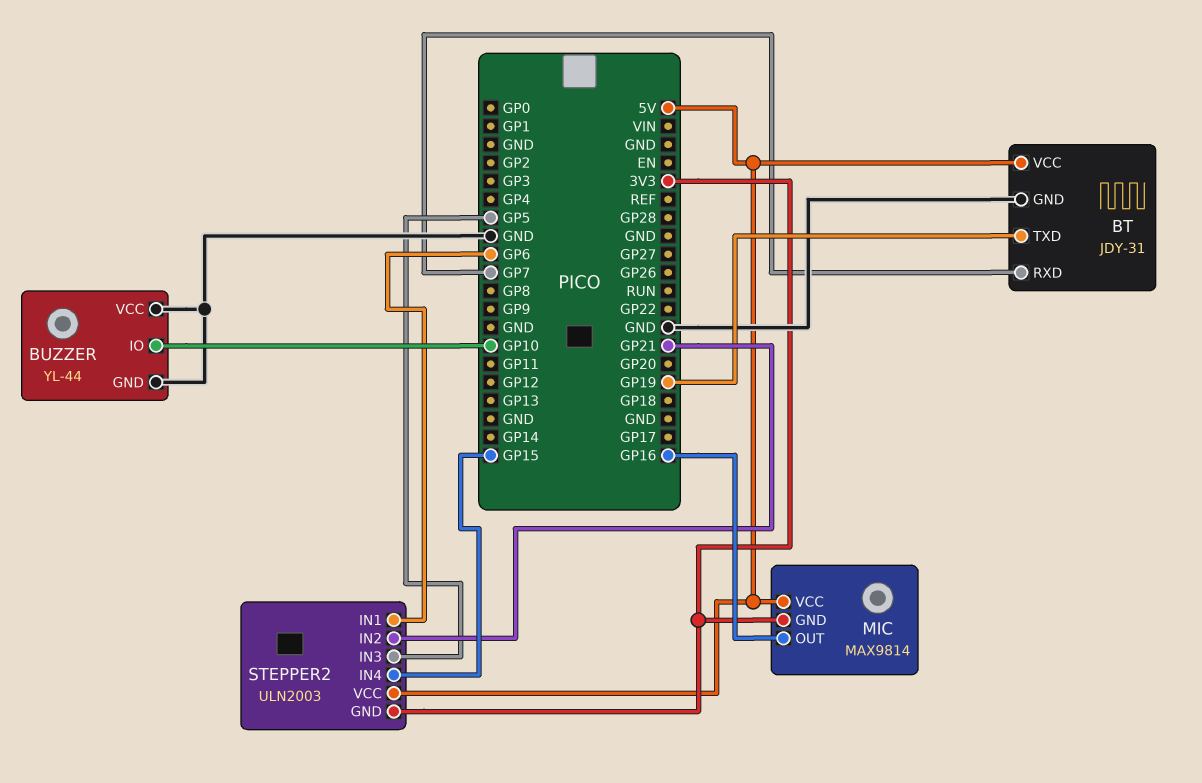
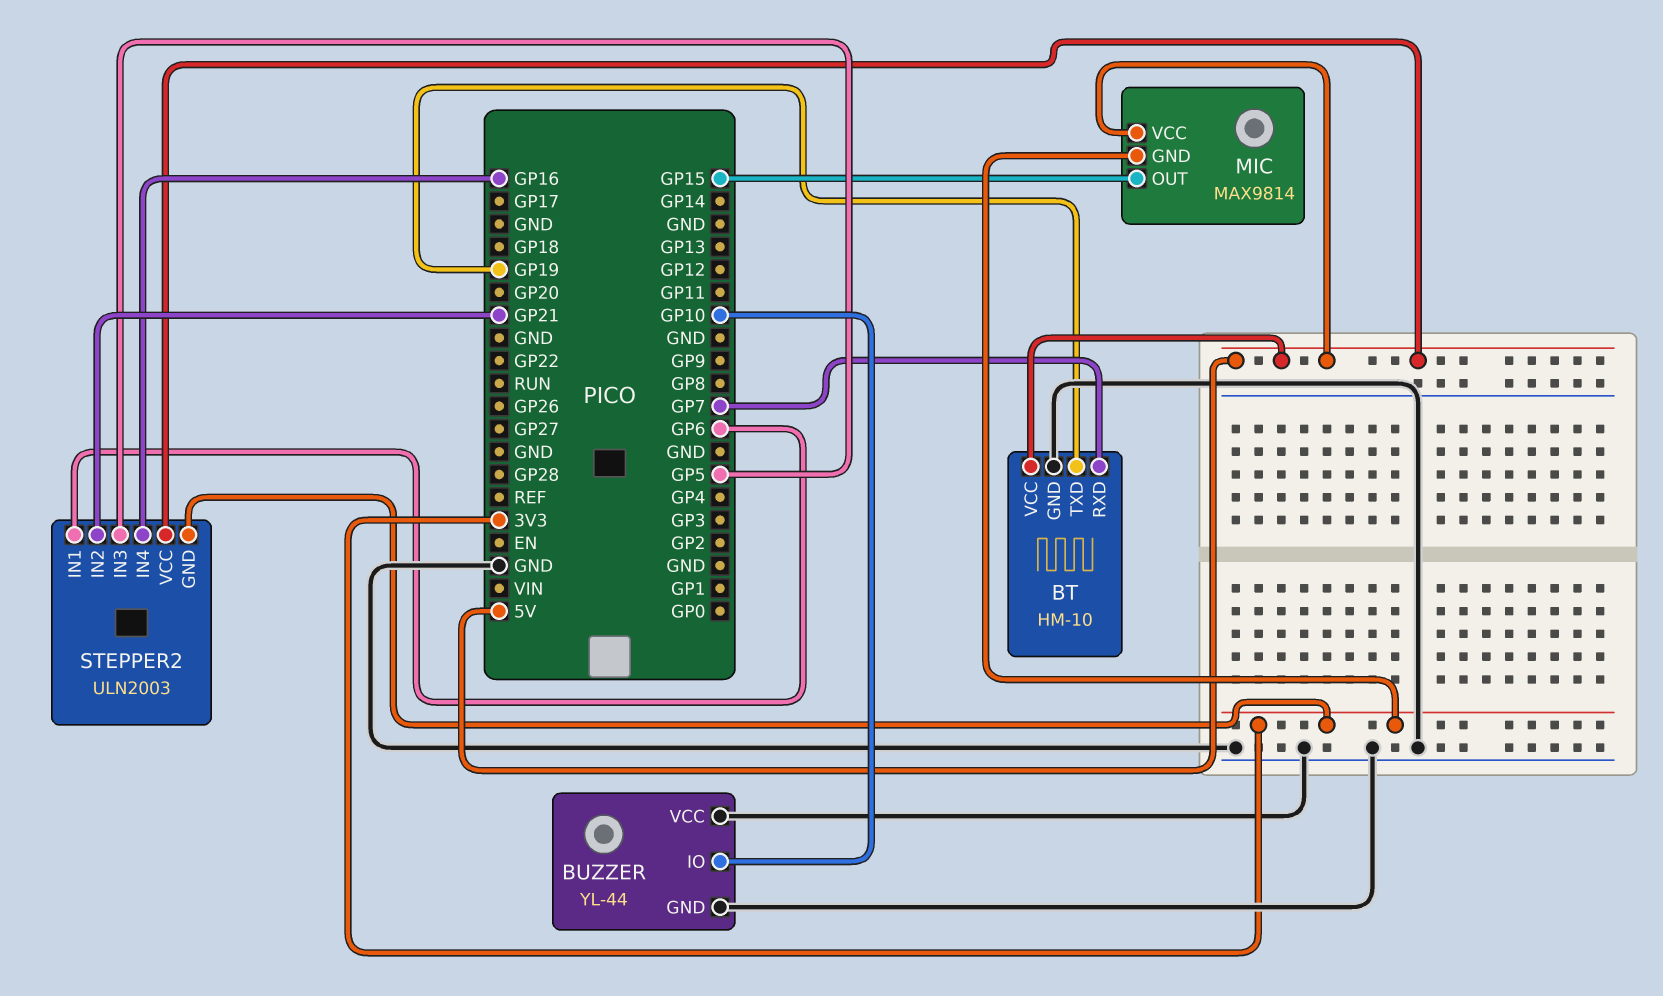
BT: JDY-31 -> HM-10
MIC pin OUT: GP16 -> GP15
STEPPER2 pin IN4: GP15 -> GP16

